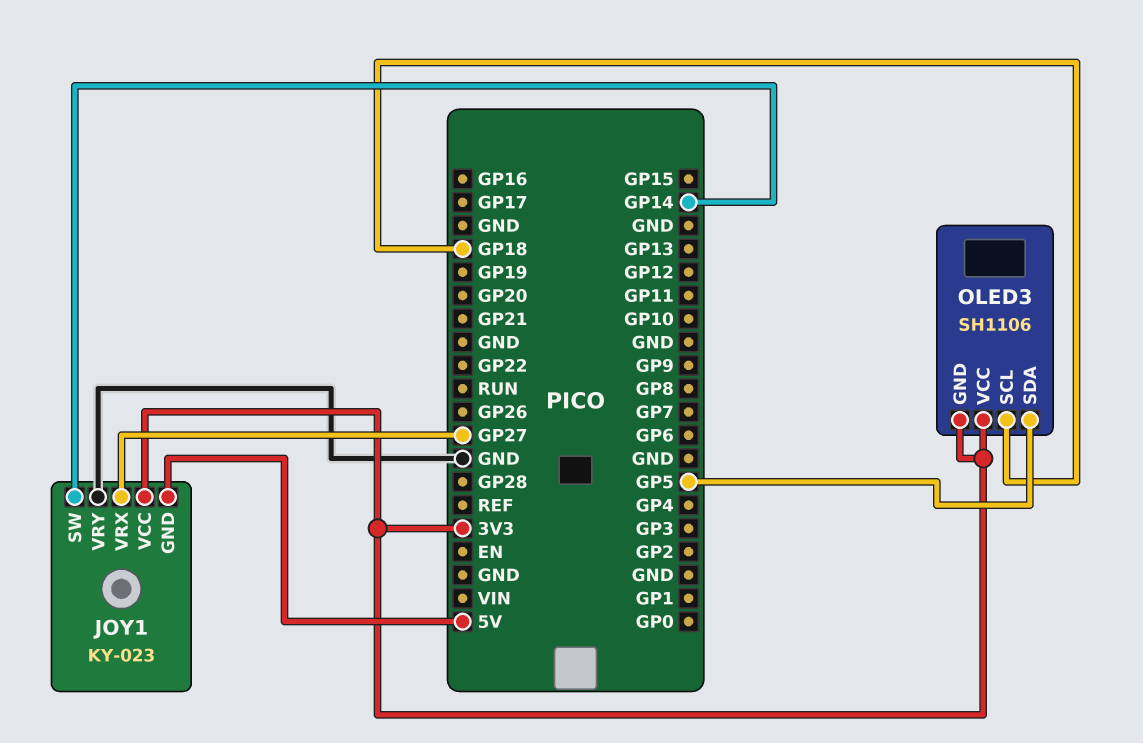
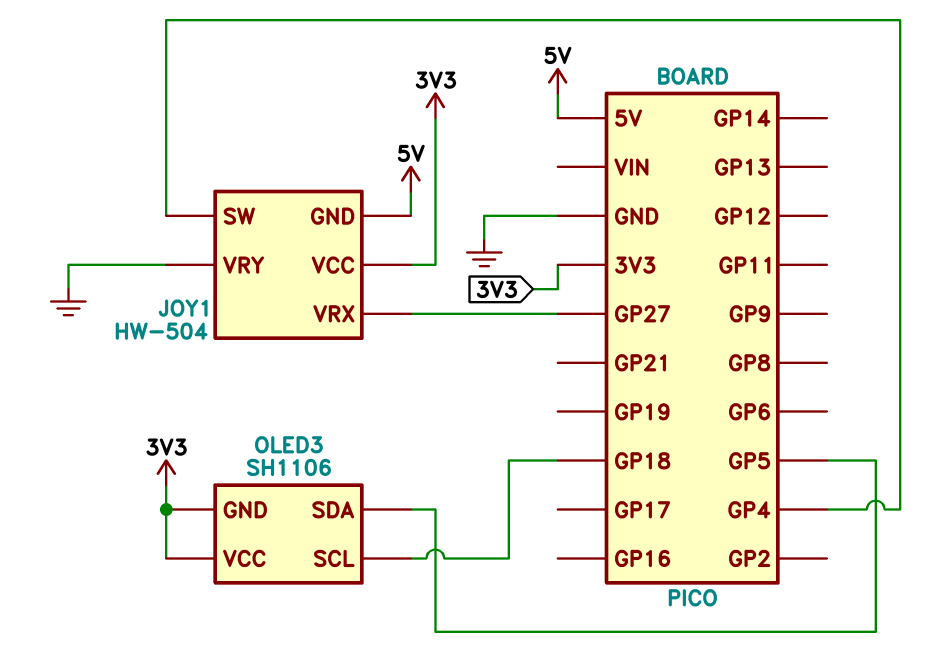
JOY1: KY-023 -> HW-504
JOY1 pin SW: GP14 -> GP4

